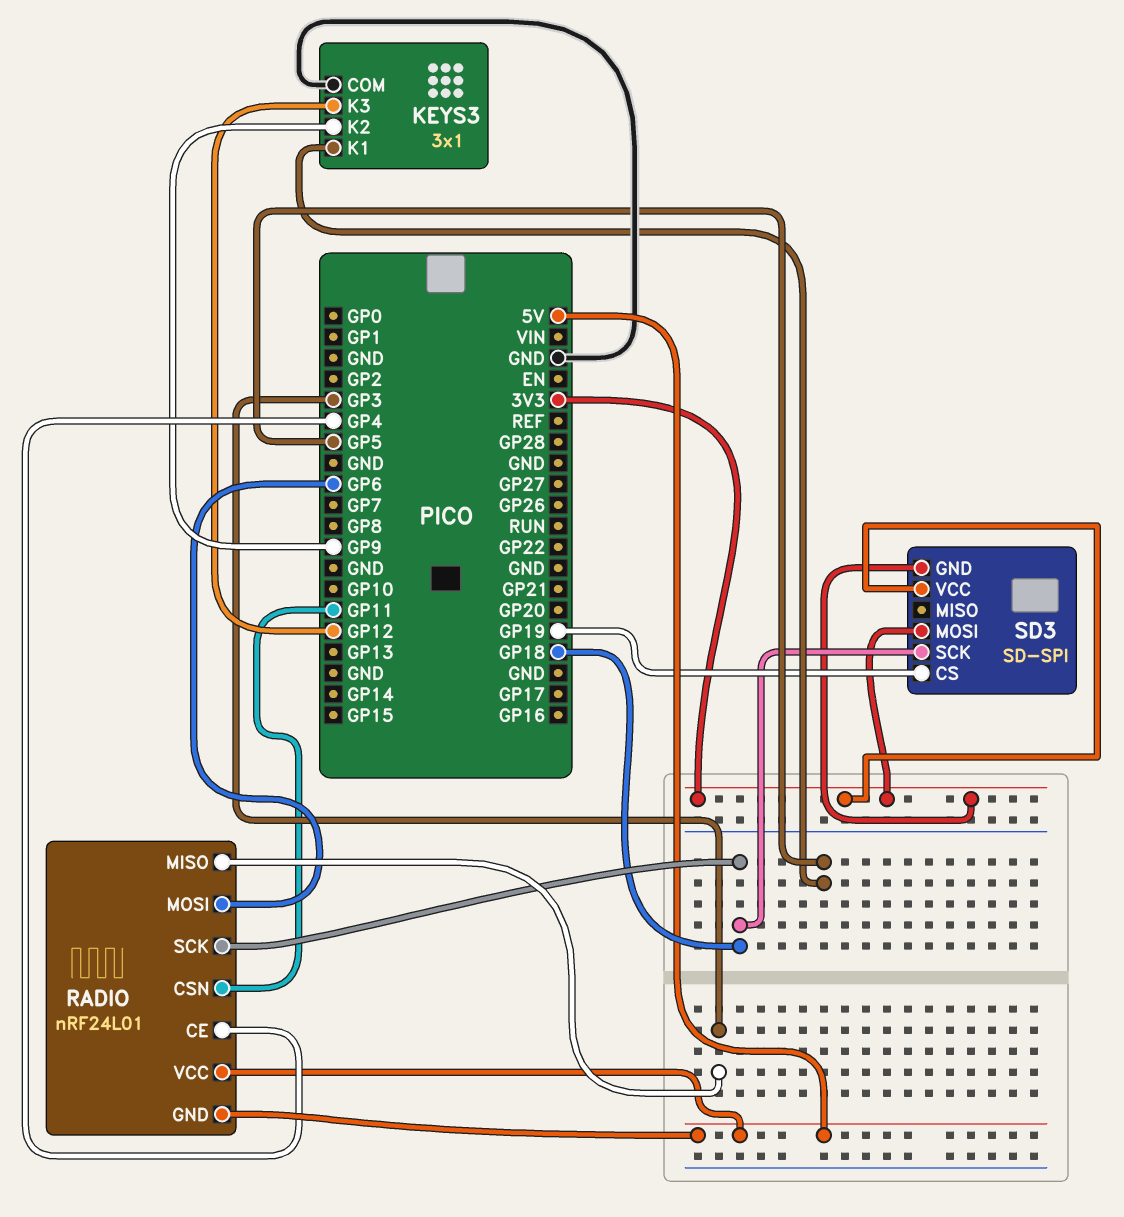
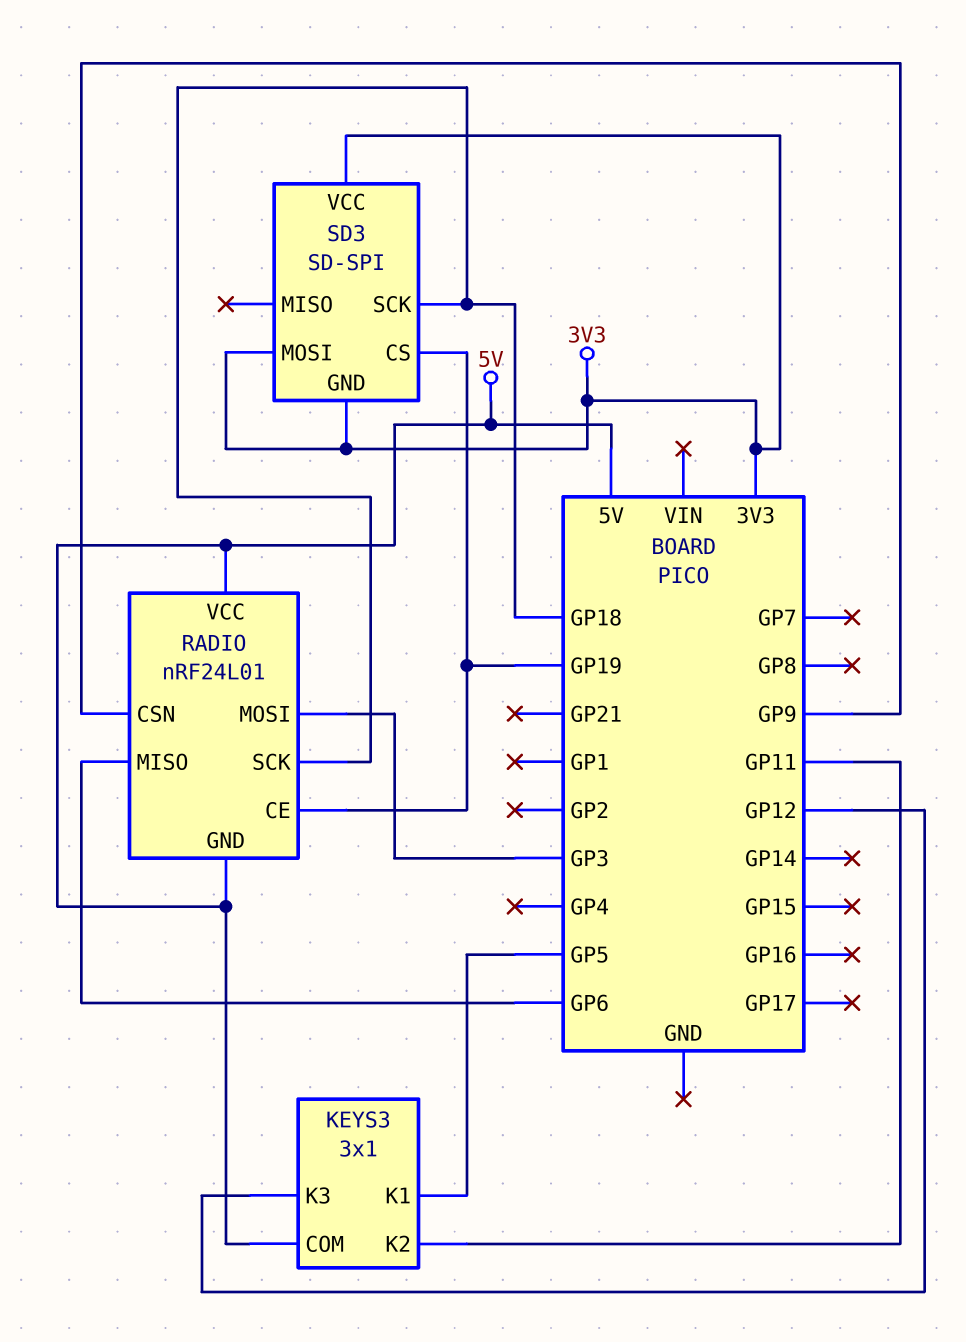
KEYS3 pin COM: GND -> 5V
KEYS3 pin K2: GP9 -> GP11
RADIO pin CE: GP4 -> GP19
RADIO pin CSN: GP11 -> GP9
RADIO pin MISO: GP3 -> GP6
RADIO pin MOSI: GP6 -> GP3

